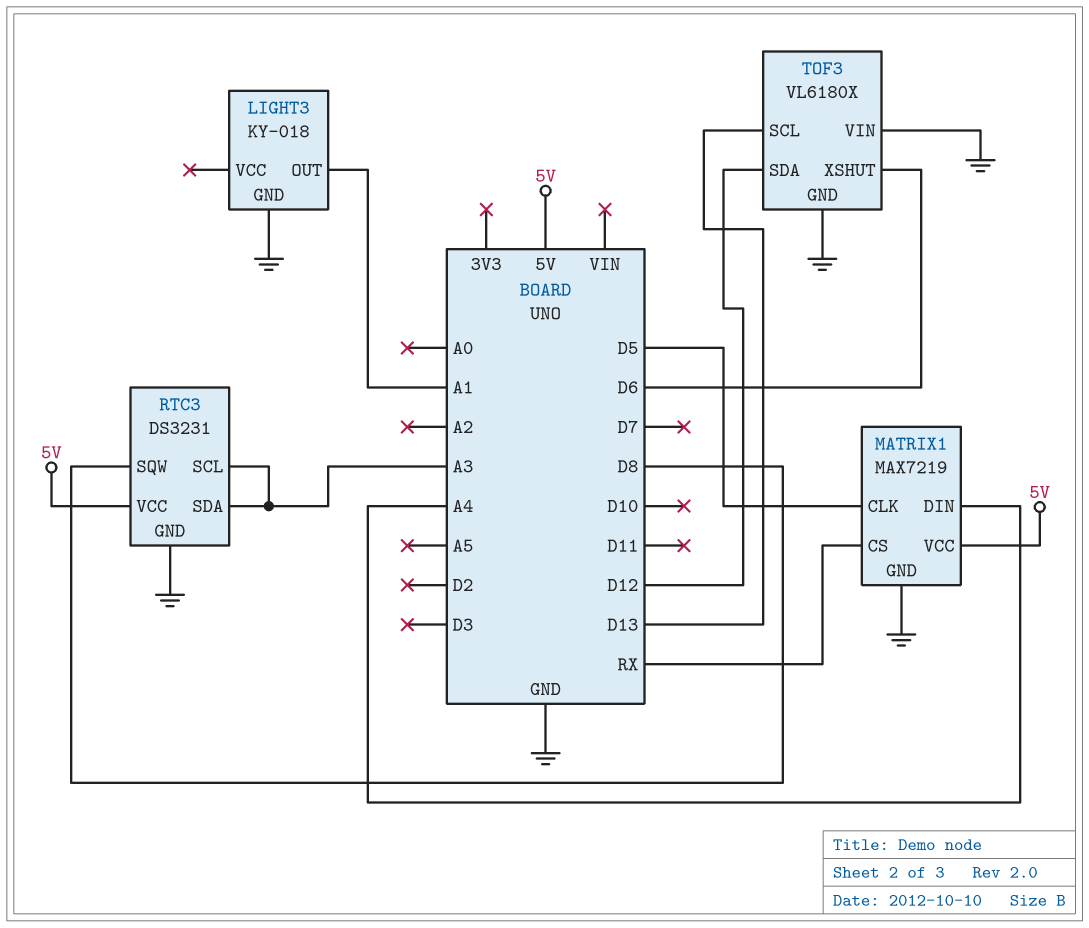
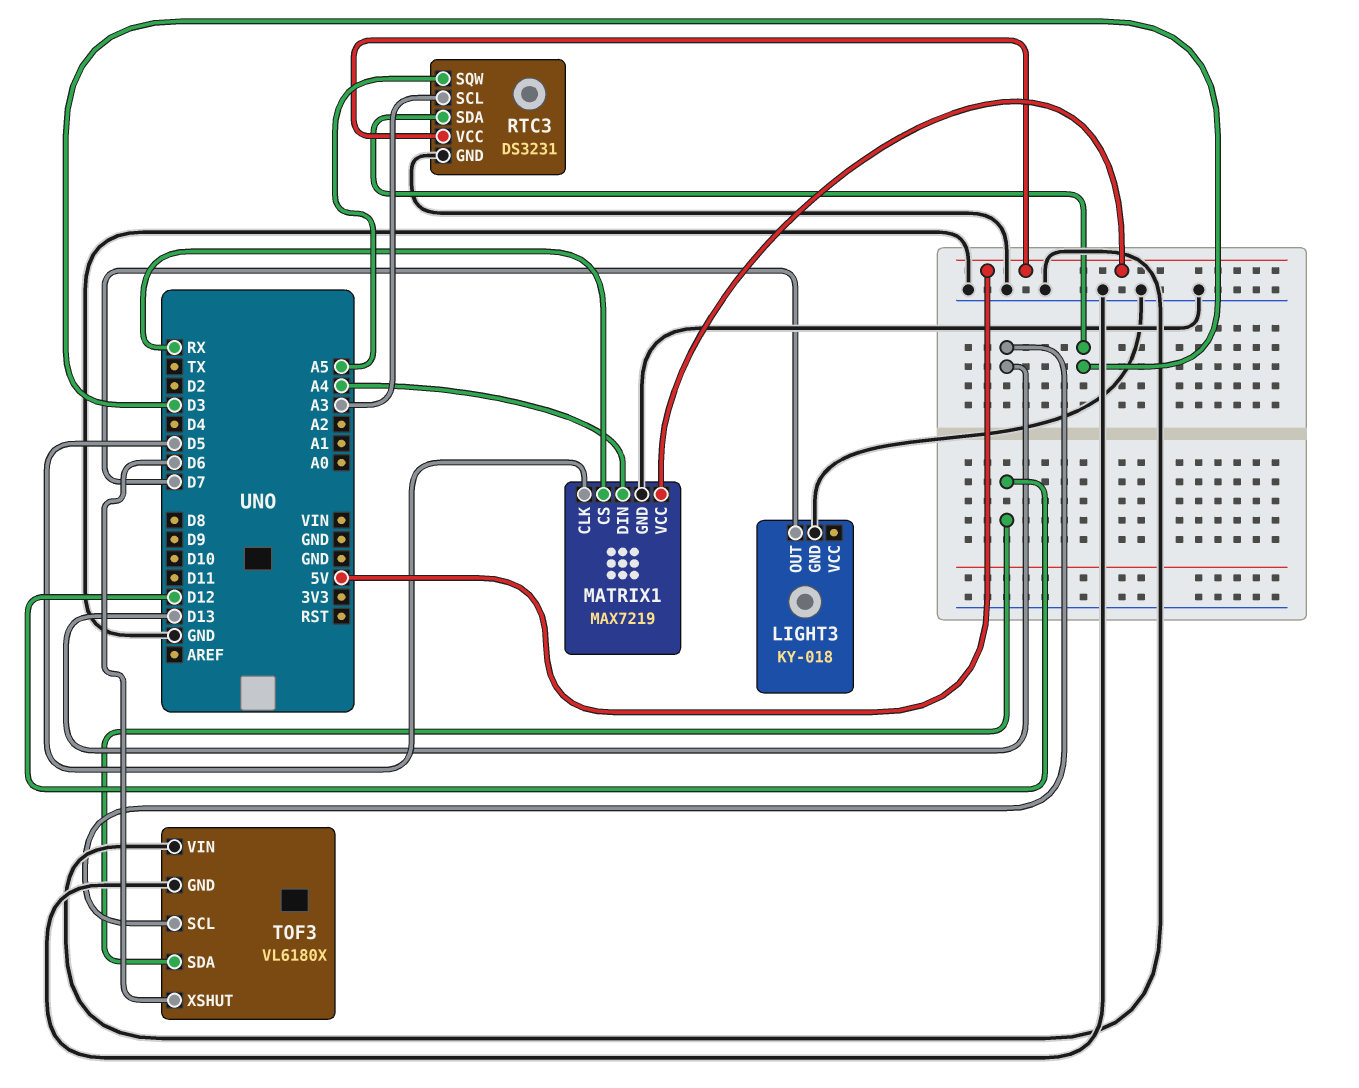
LIGHT3 pin OUT: A1 -> D7
RTC3 pin SDA: A3 -> D3
RTC3 pin SQW: D8 -> A5

